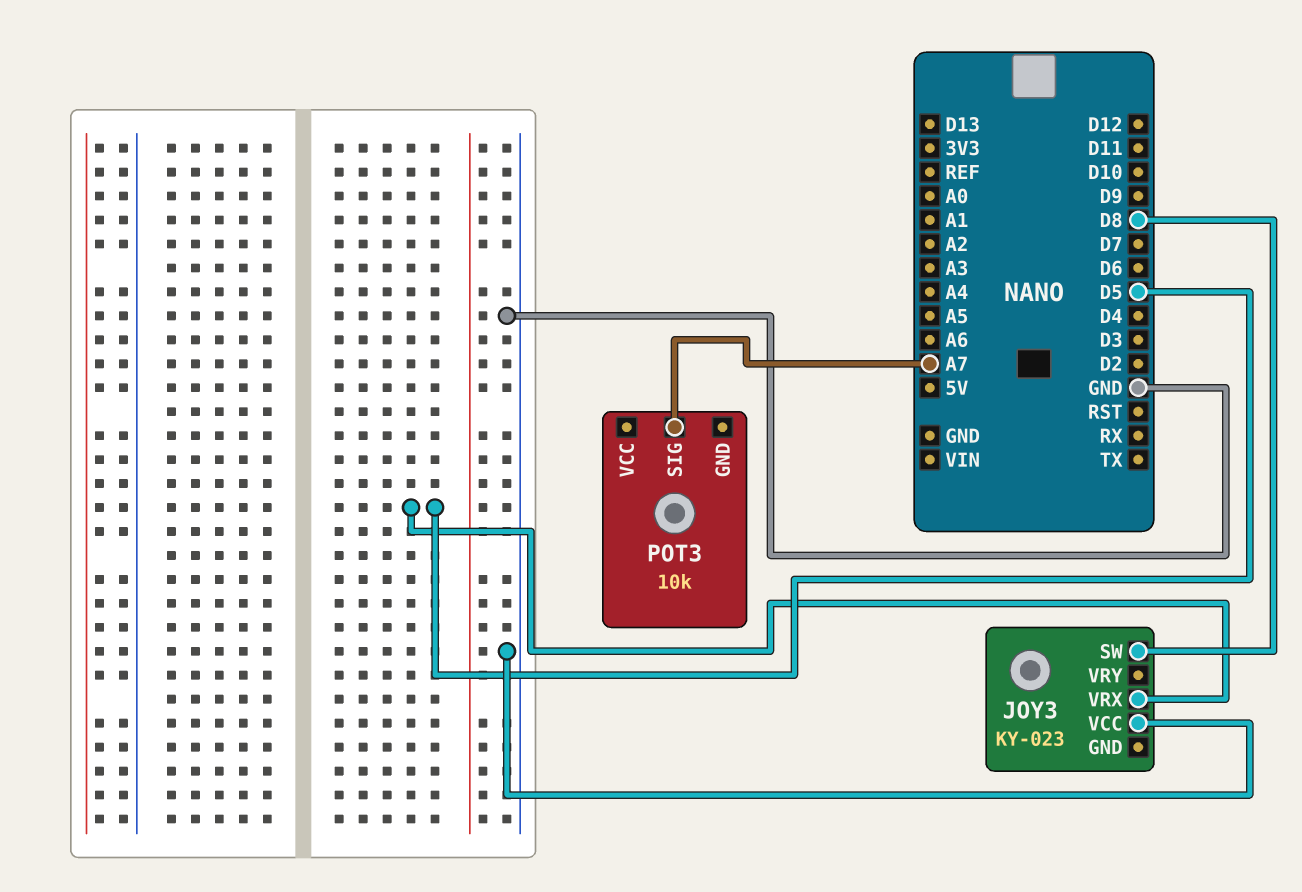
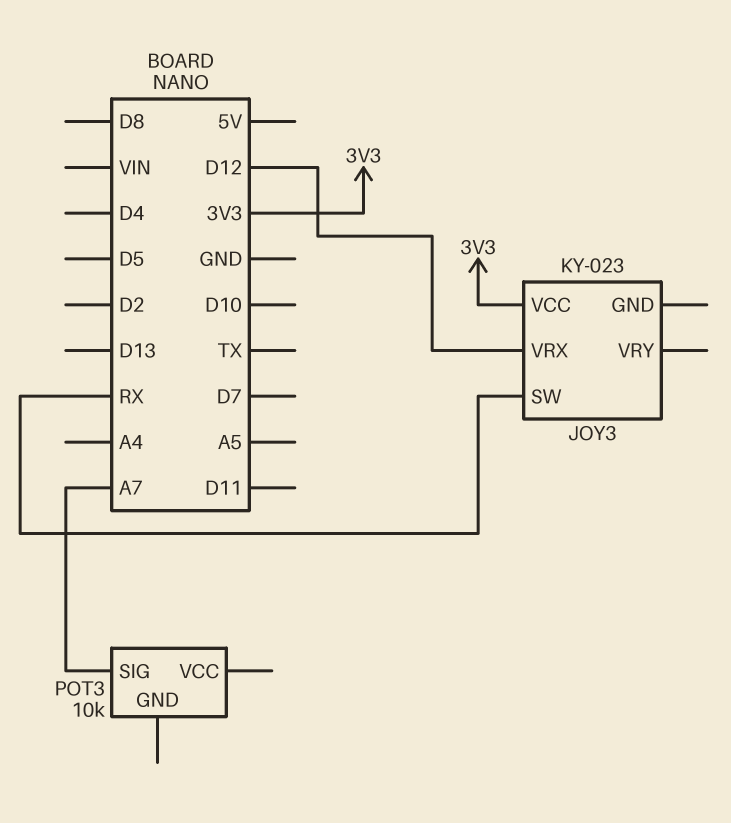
JOY3 pin SW: D8 -> RX
JOY3 pin VCC: GND -> 3V3
JOY3 pin VRX: D5 -> D12

